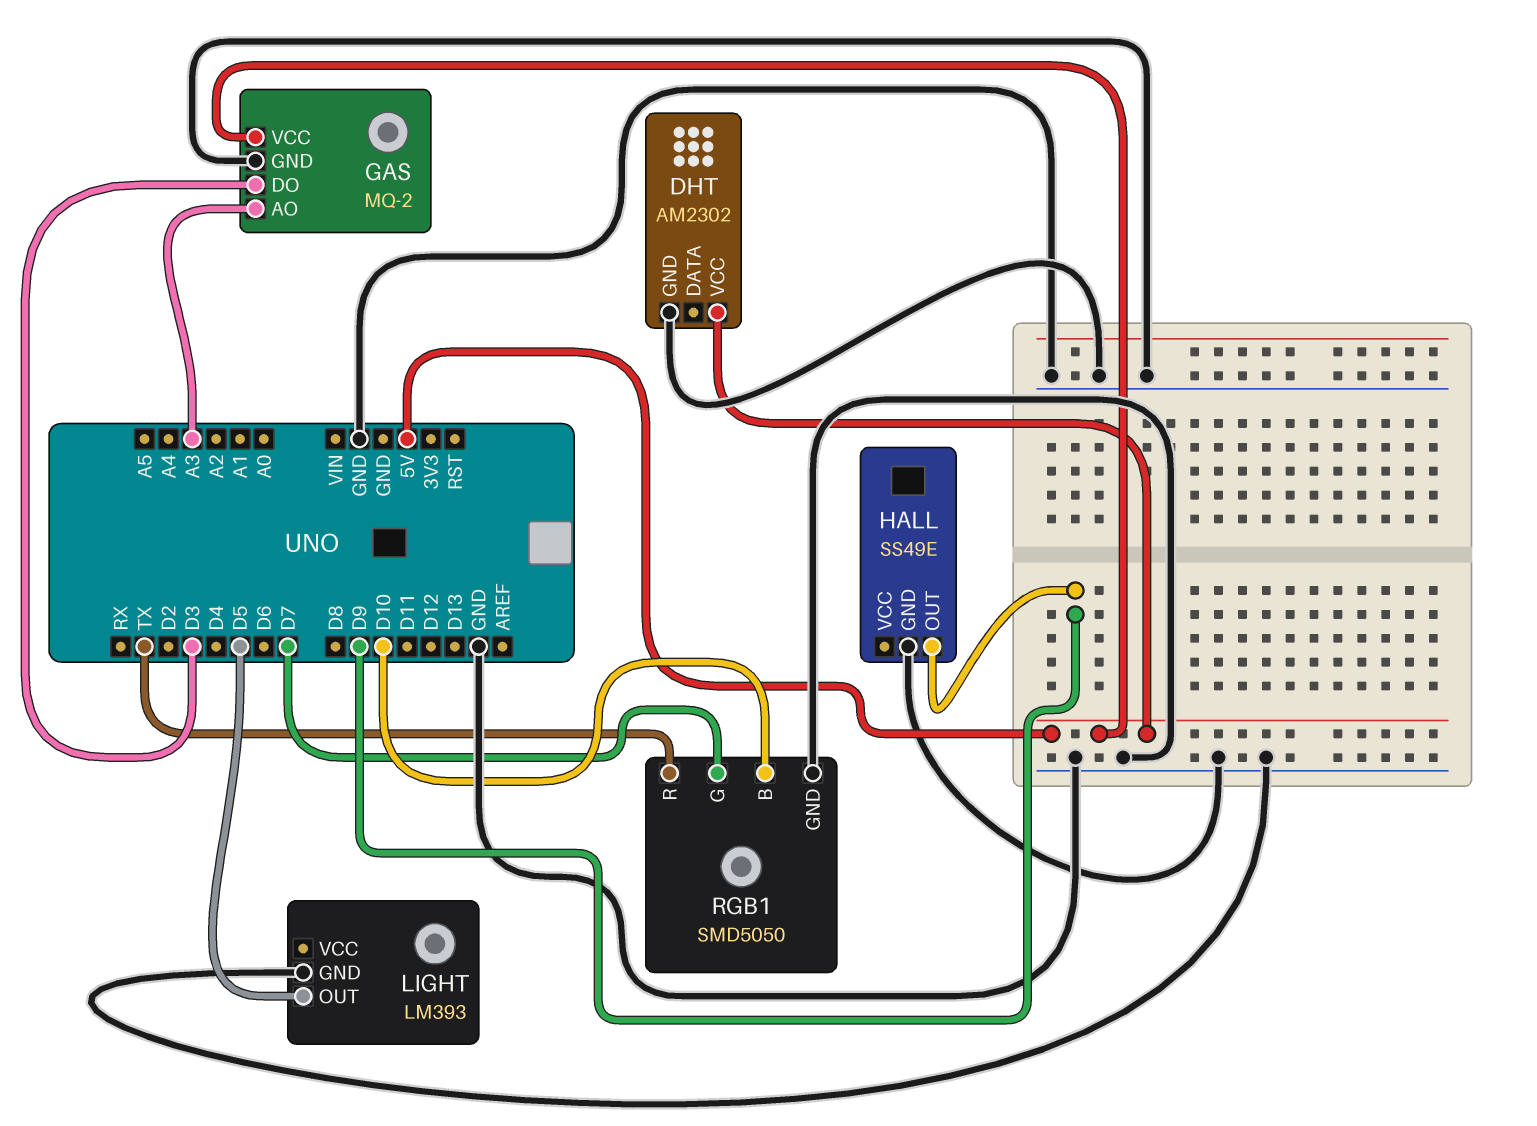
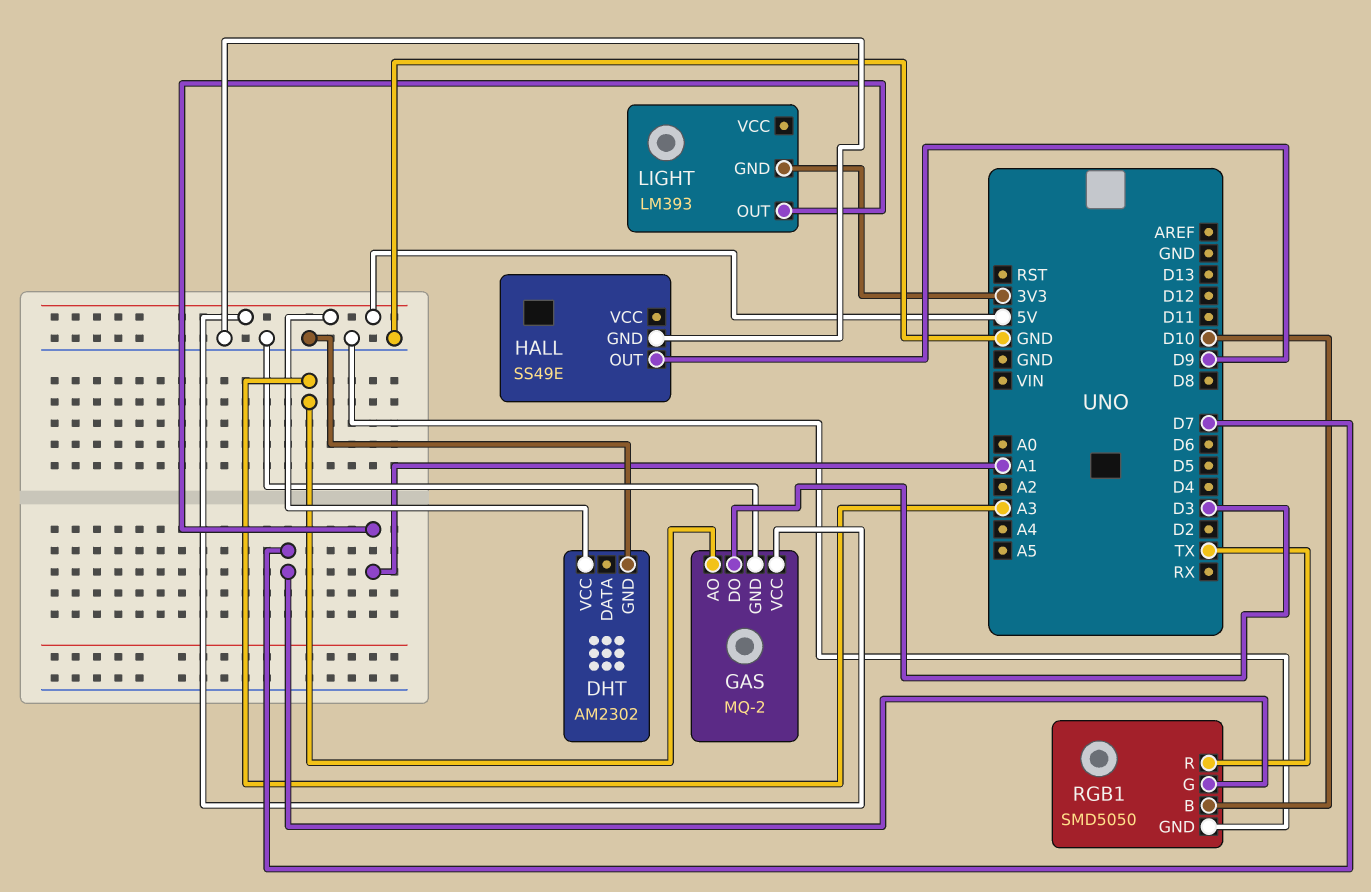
LIGHT pin GND: GND -> 3V3
LIGHT pin OUT: D5 -> A1

